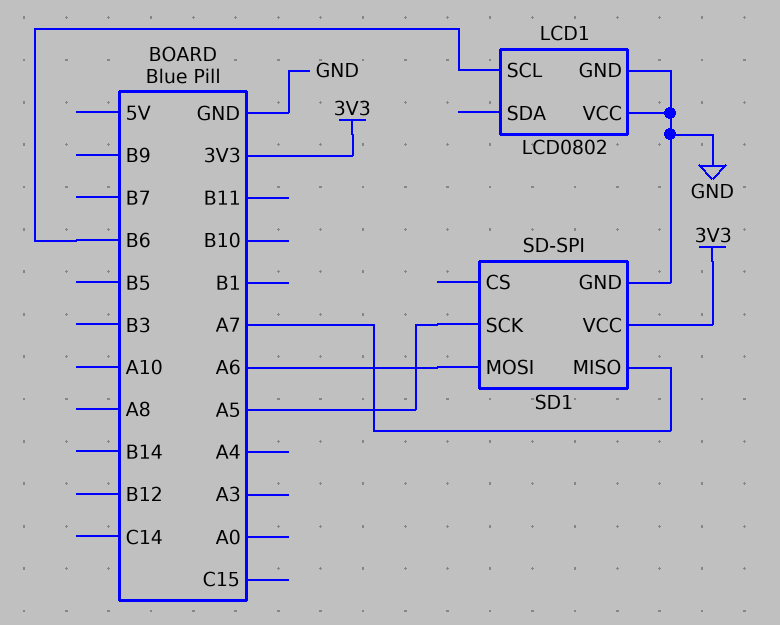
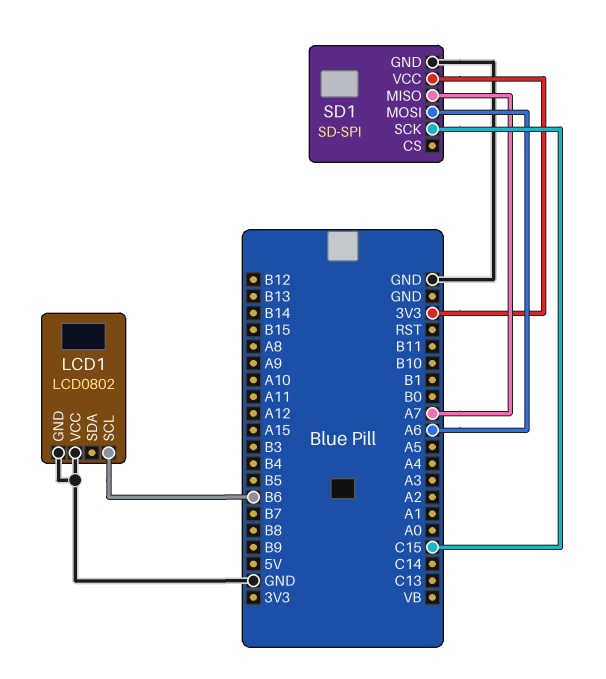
SD1 pin SCK: A5 -> C15

